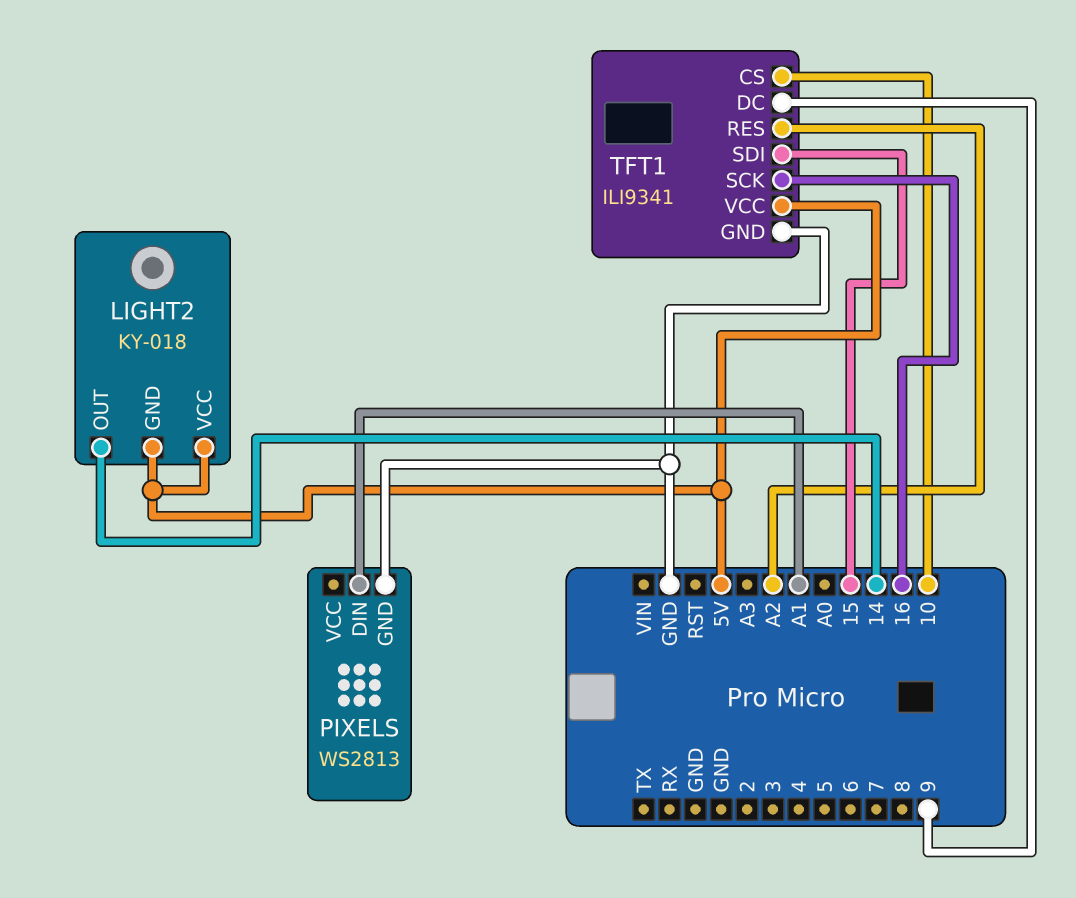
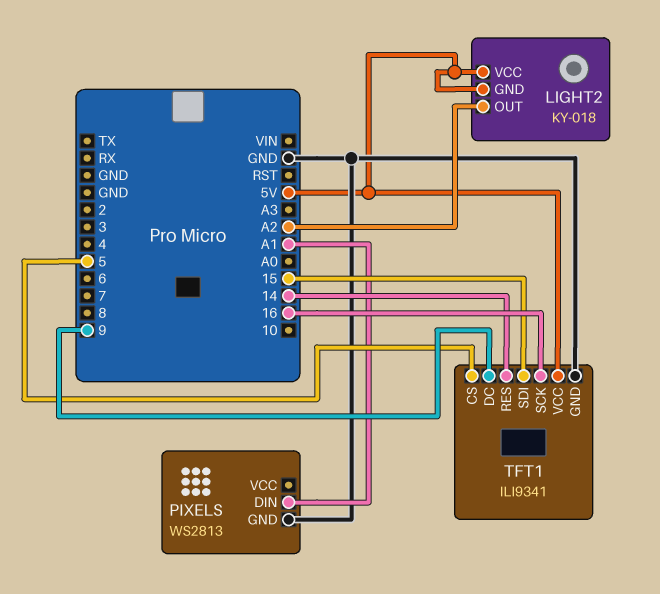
LIGHT2 pin OUT: 14 -> A2
TFT1 pin CS: 10 -> 5
TFT1 pin RES: A2 -> 14

